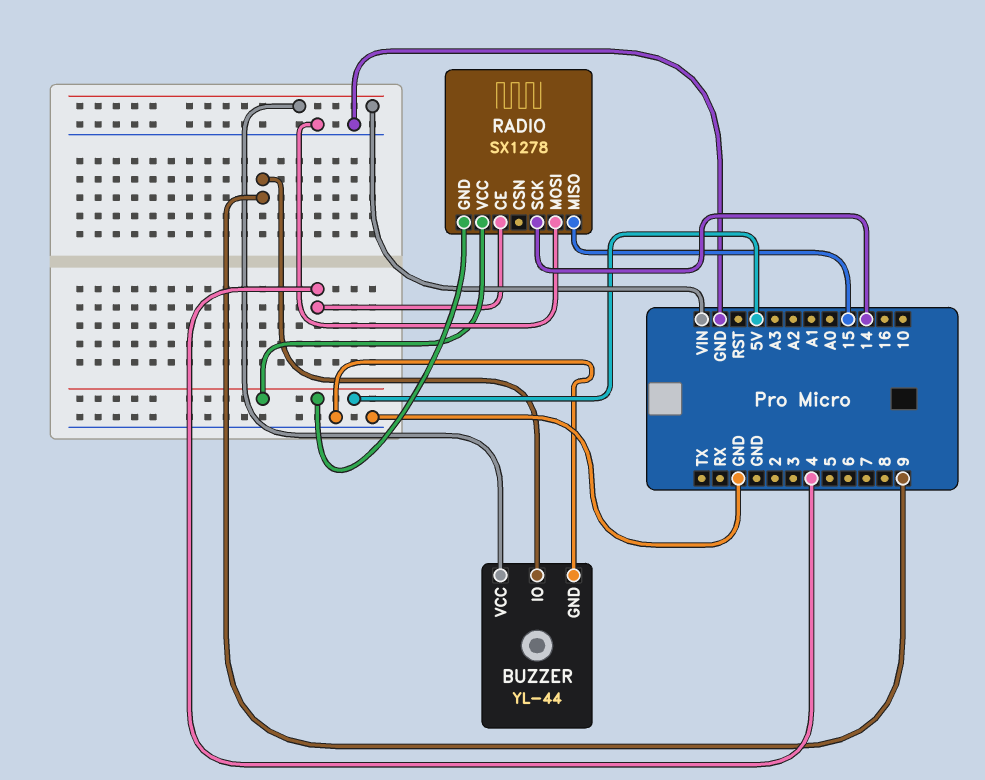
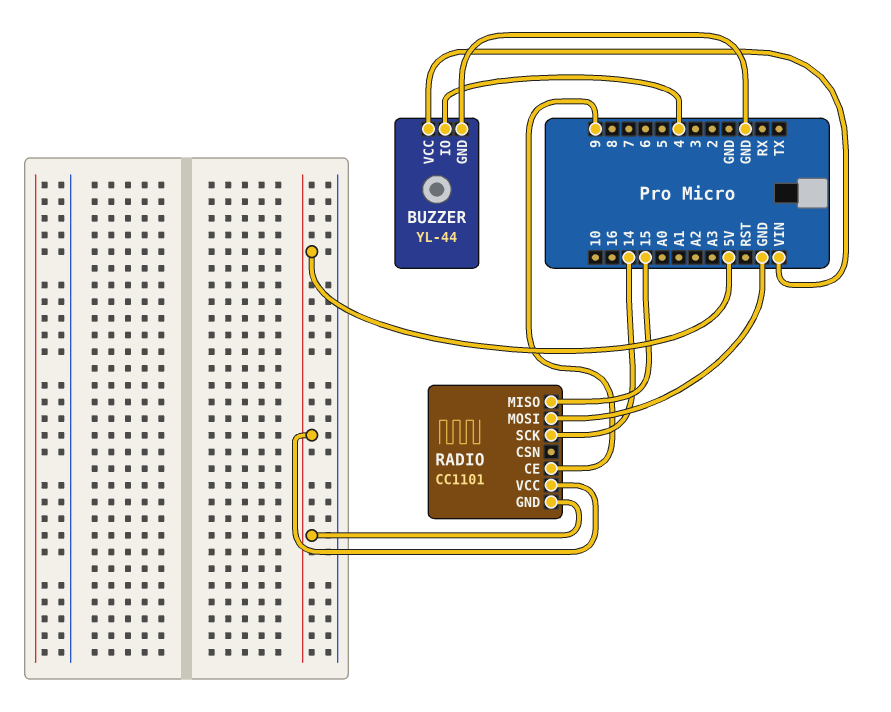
BUZZER pin IO: 9 -> 4
RADIO: SX1278 -> CC1101
RADIO pin CE: 4 -> 9

